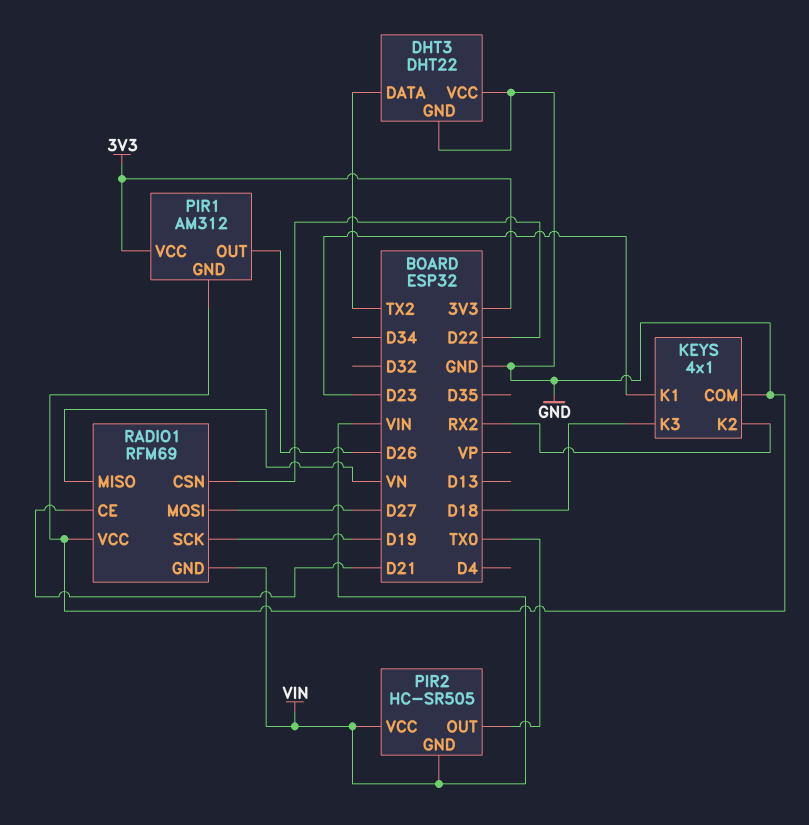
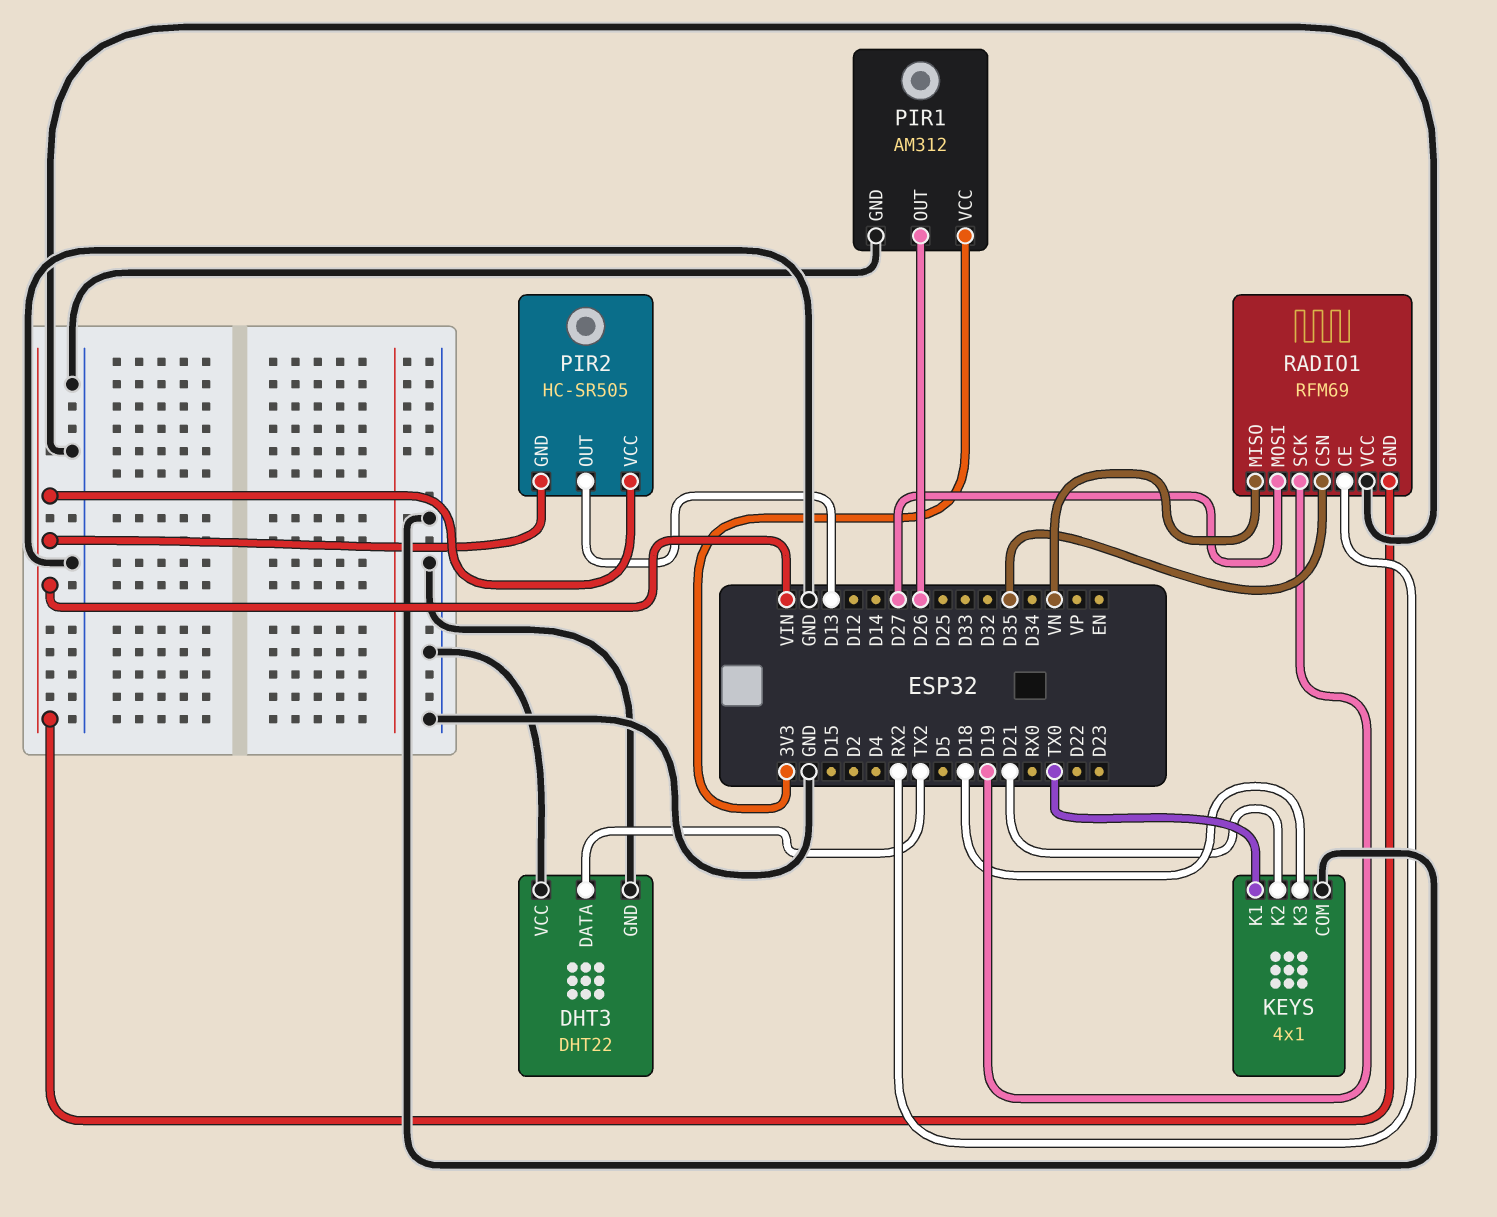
KEYS pin K1: D23 -> TX0
KEYS pin K2: RX2 -> D21
PIR2 pin OUT: TX0 -> D13
RADIO1 pin CE: D21 -> RX2
RADIO1 pin CSN: D22 -> D35

